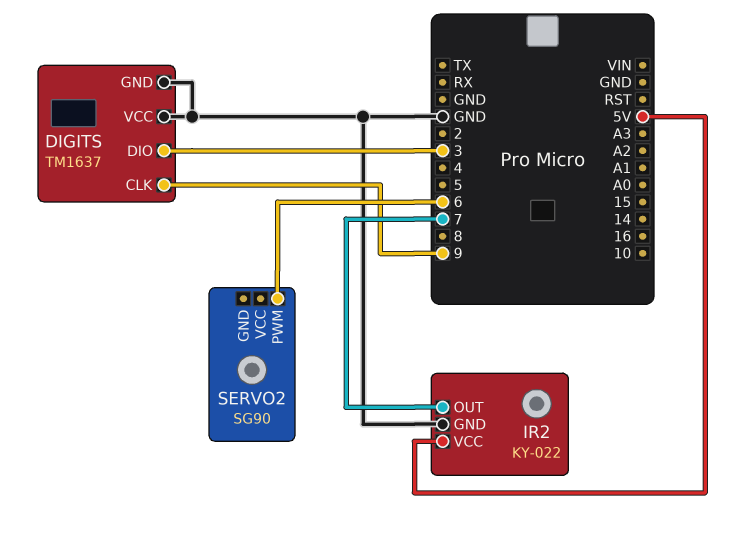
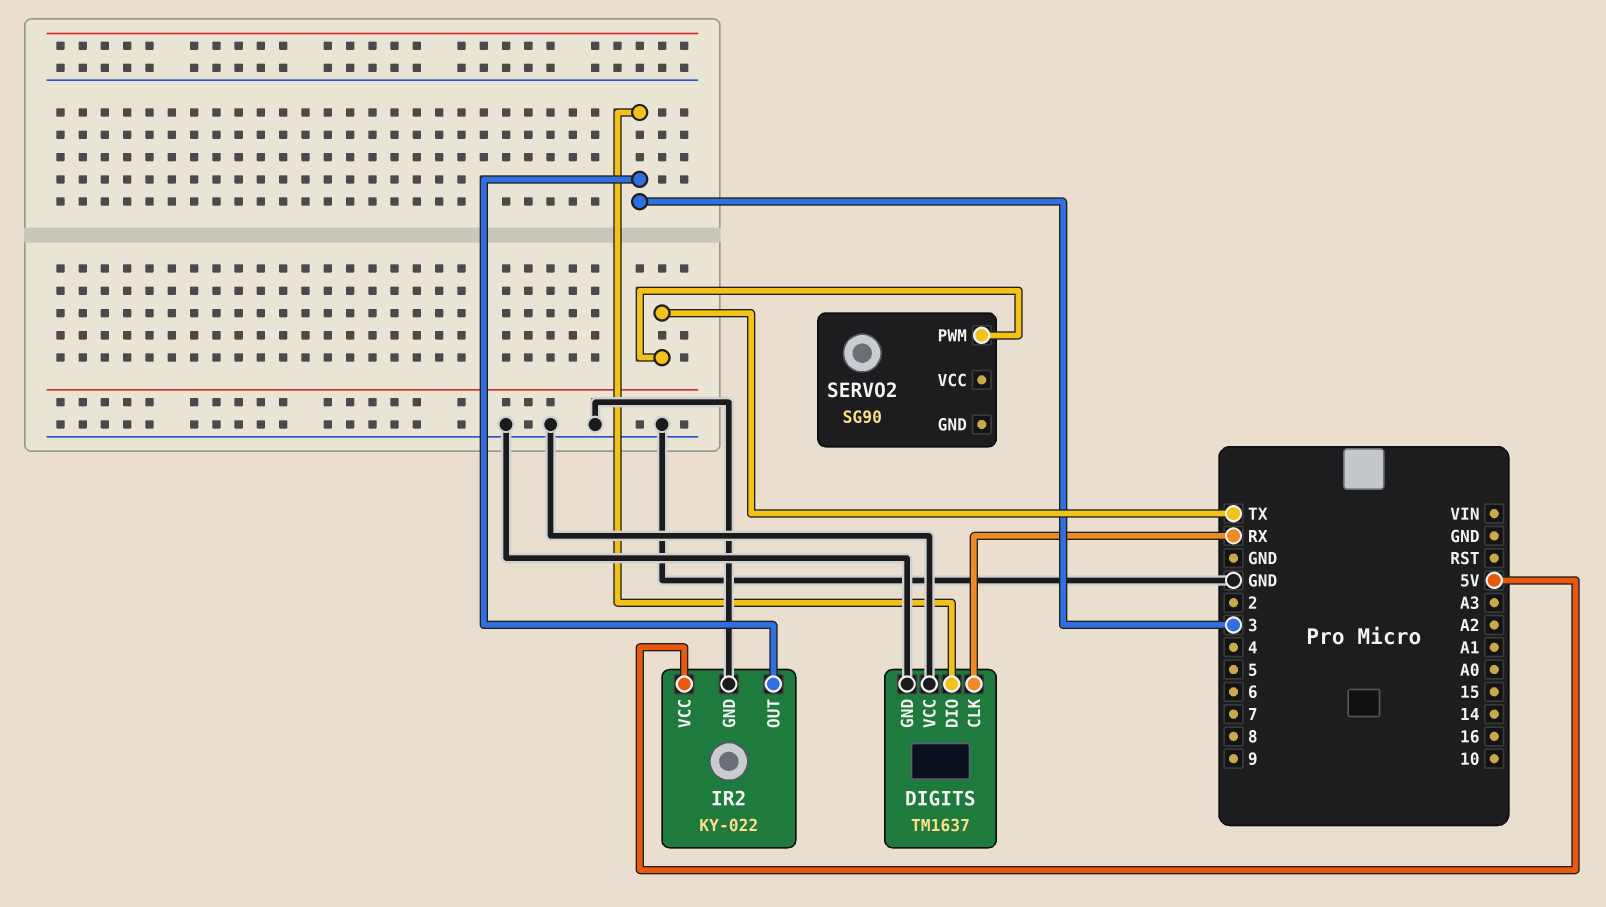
DIGITS pin CLK: 9 -> RX
IR2 pin OUT: 7 -> 3
SERVO2 pin PWM: 6 -> TX

